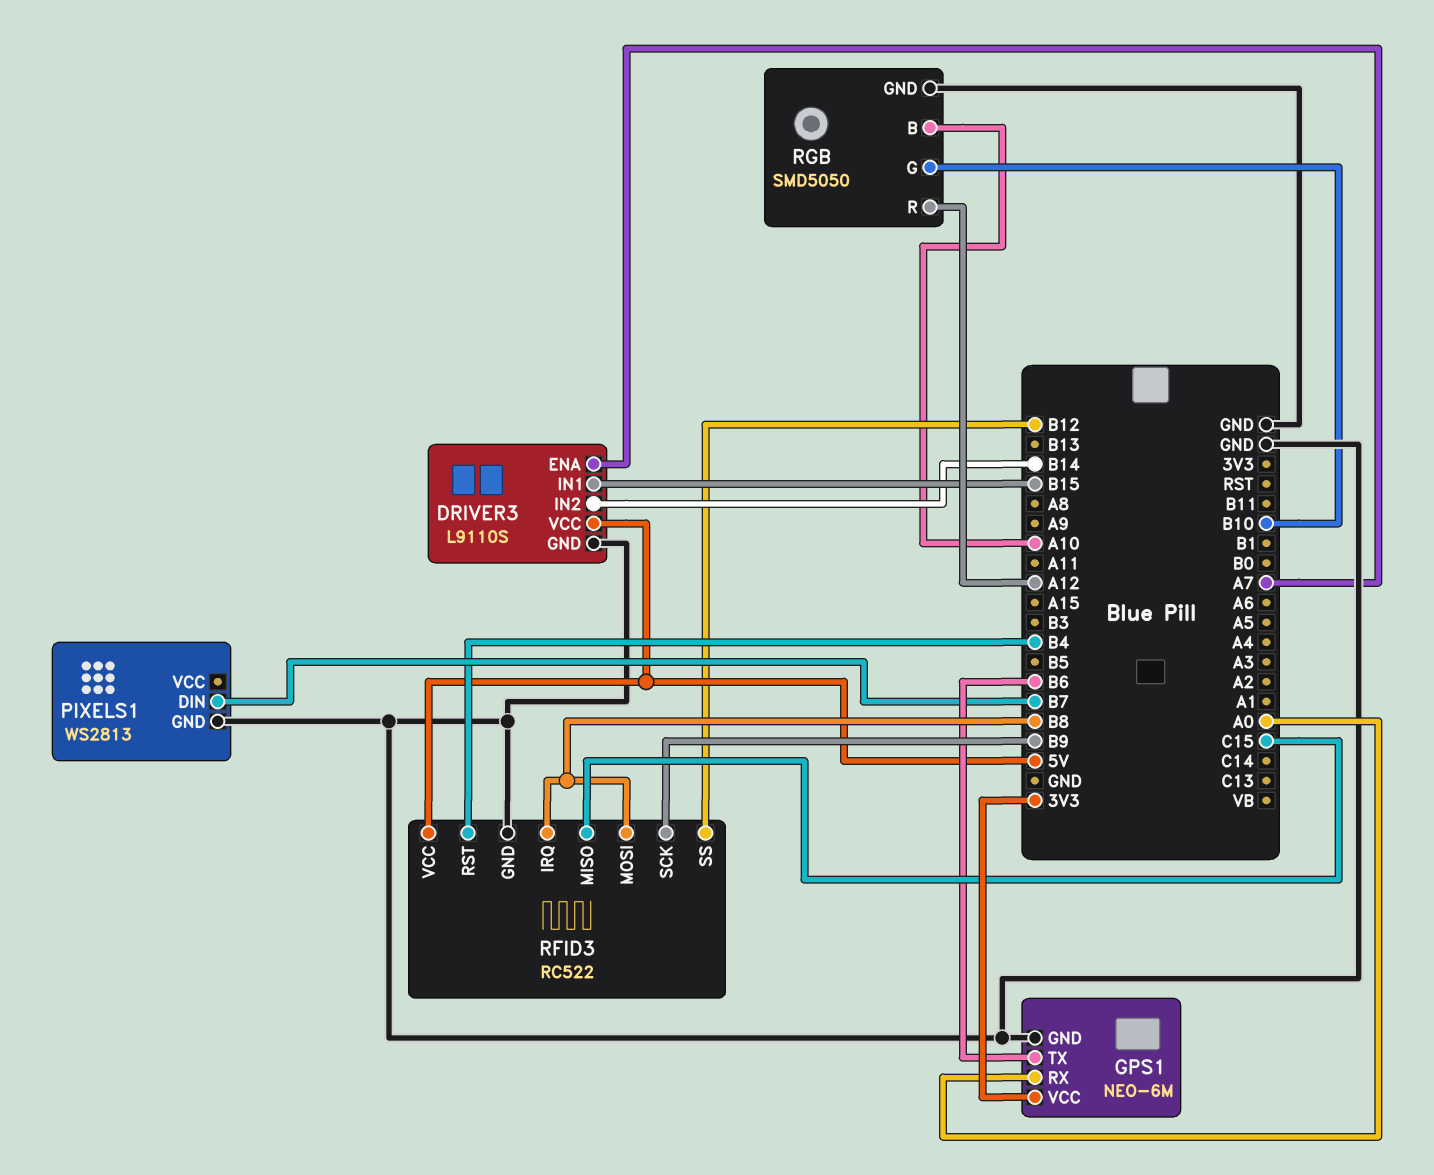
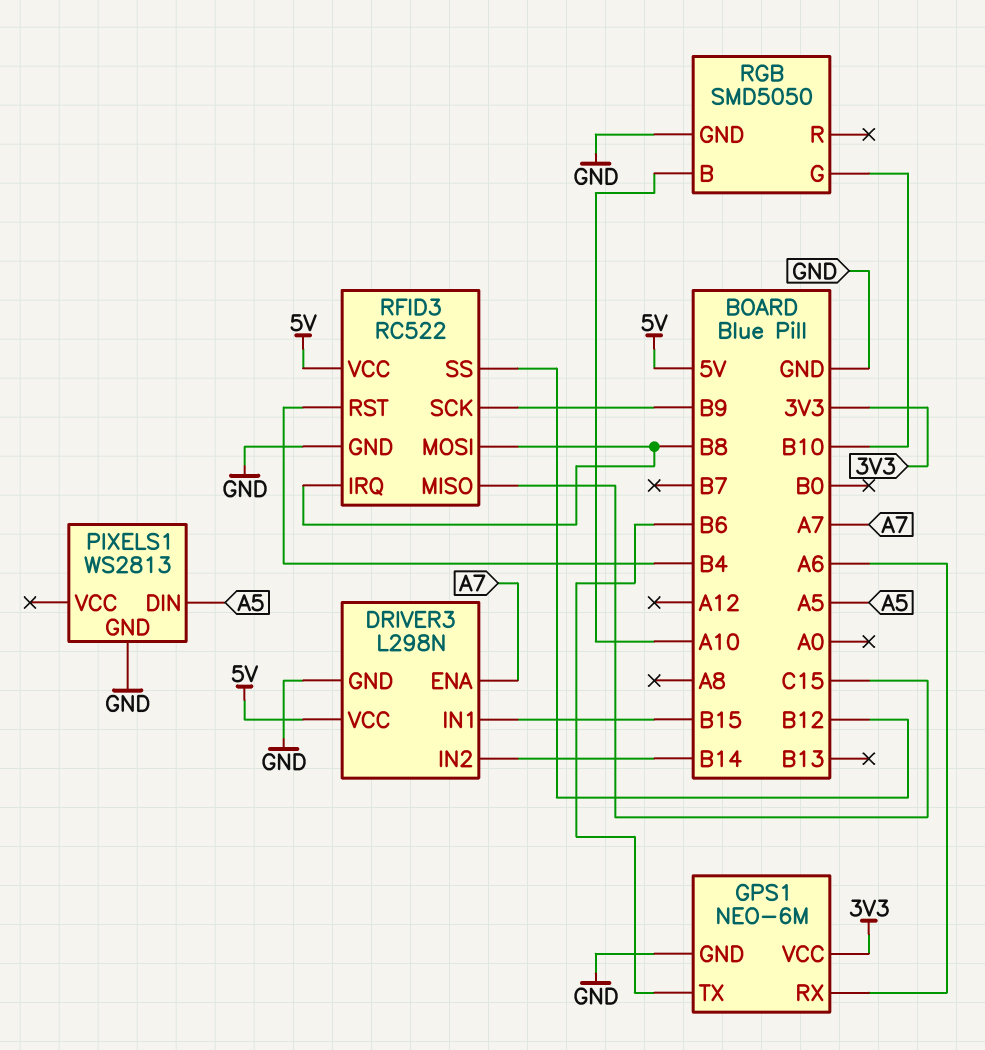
DRIVER3: L9110S -> L298N
GPS1 pin RX: A0 -> A6
PIXELS1 pin DIN: B7 -> A5
RGB pin R: A12 -> none

